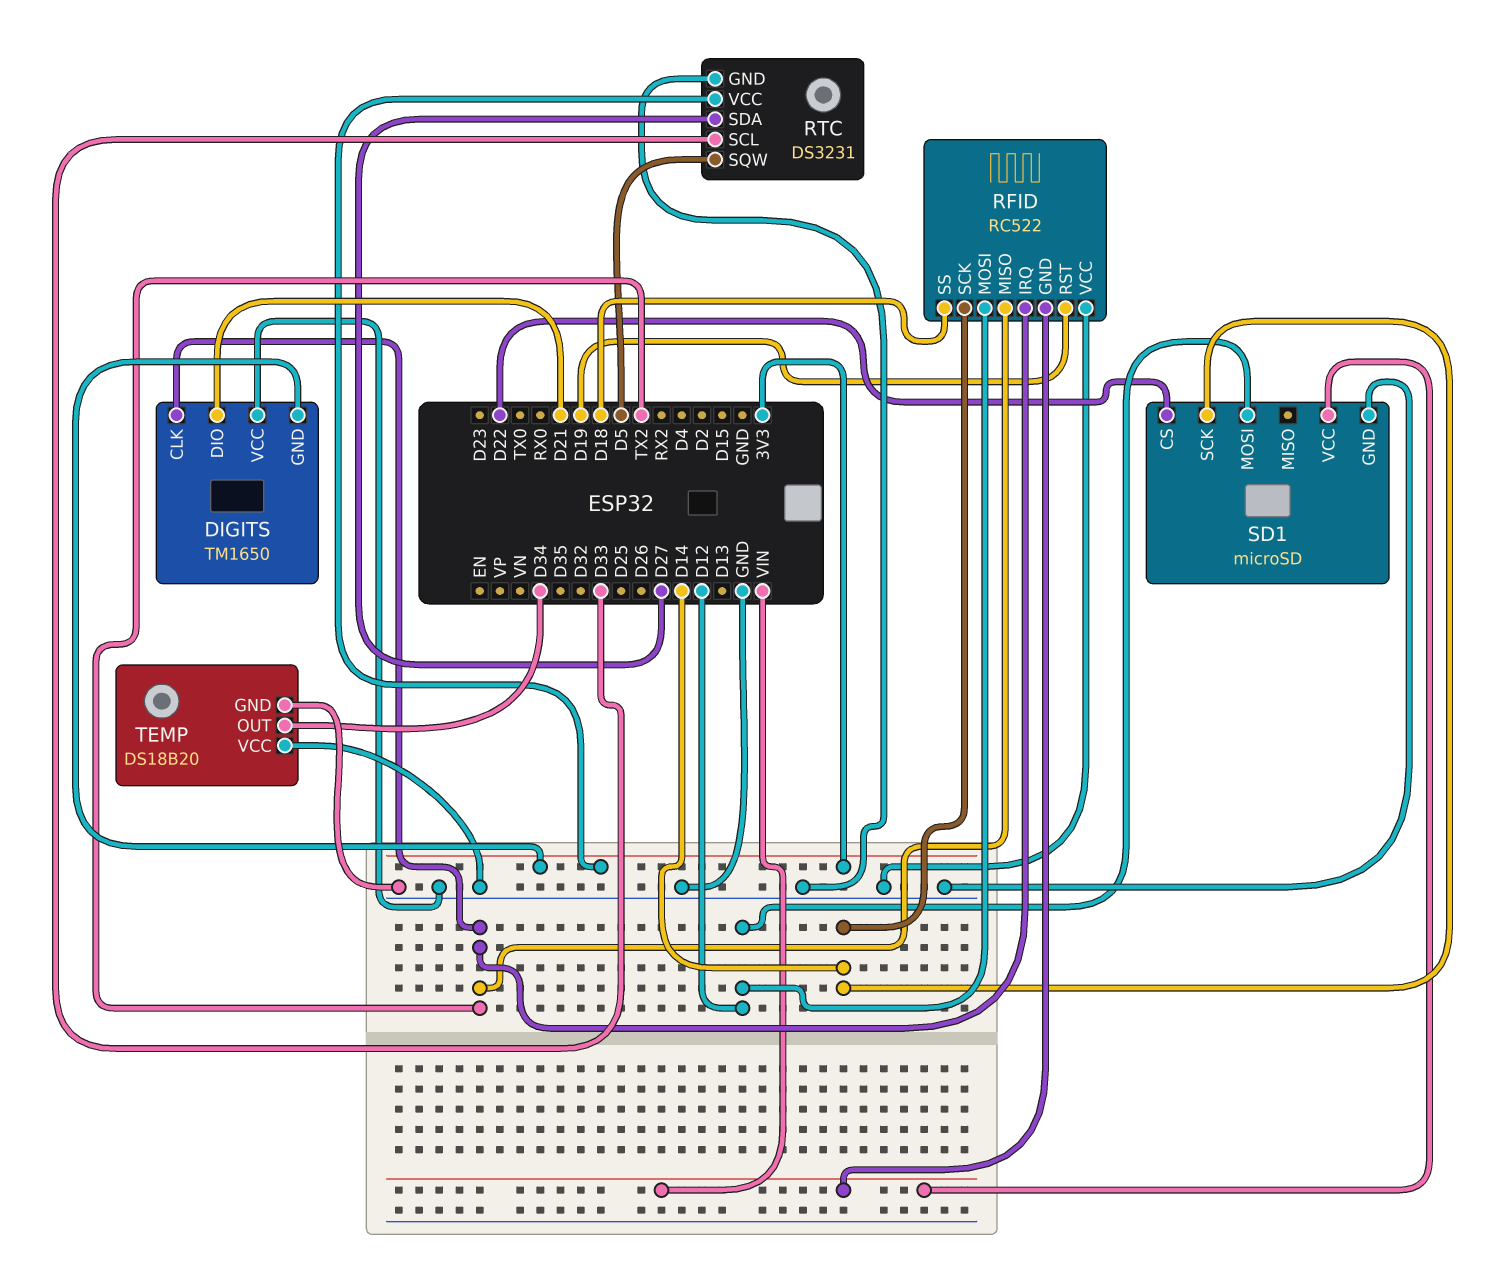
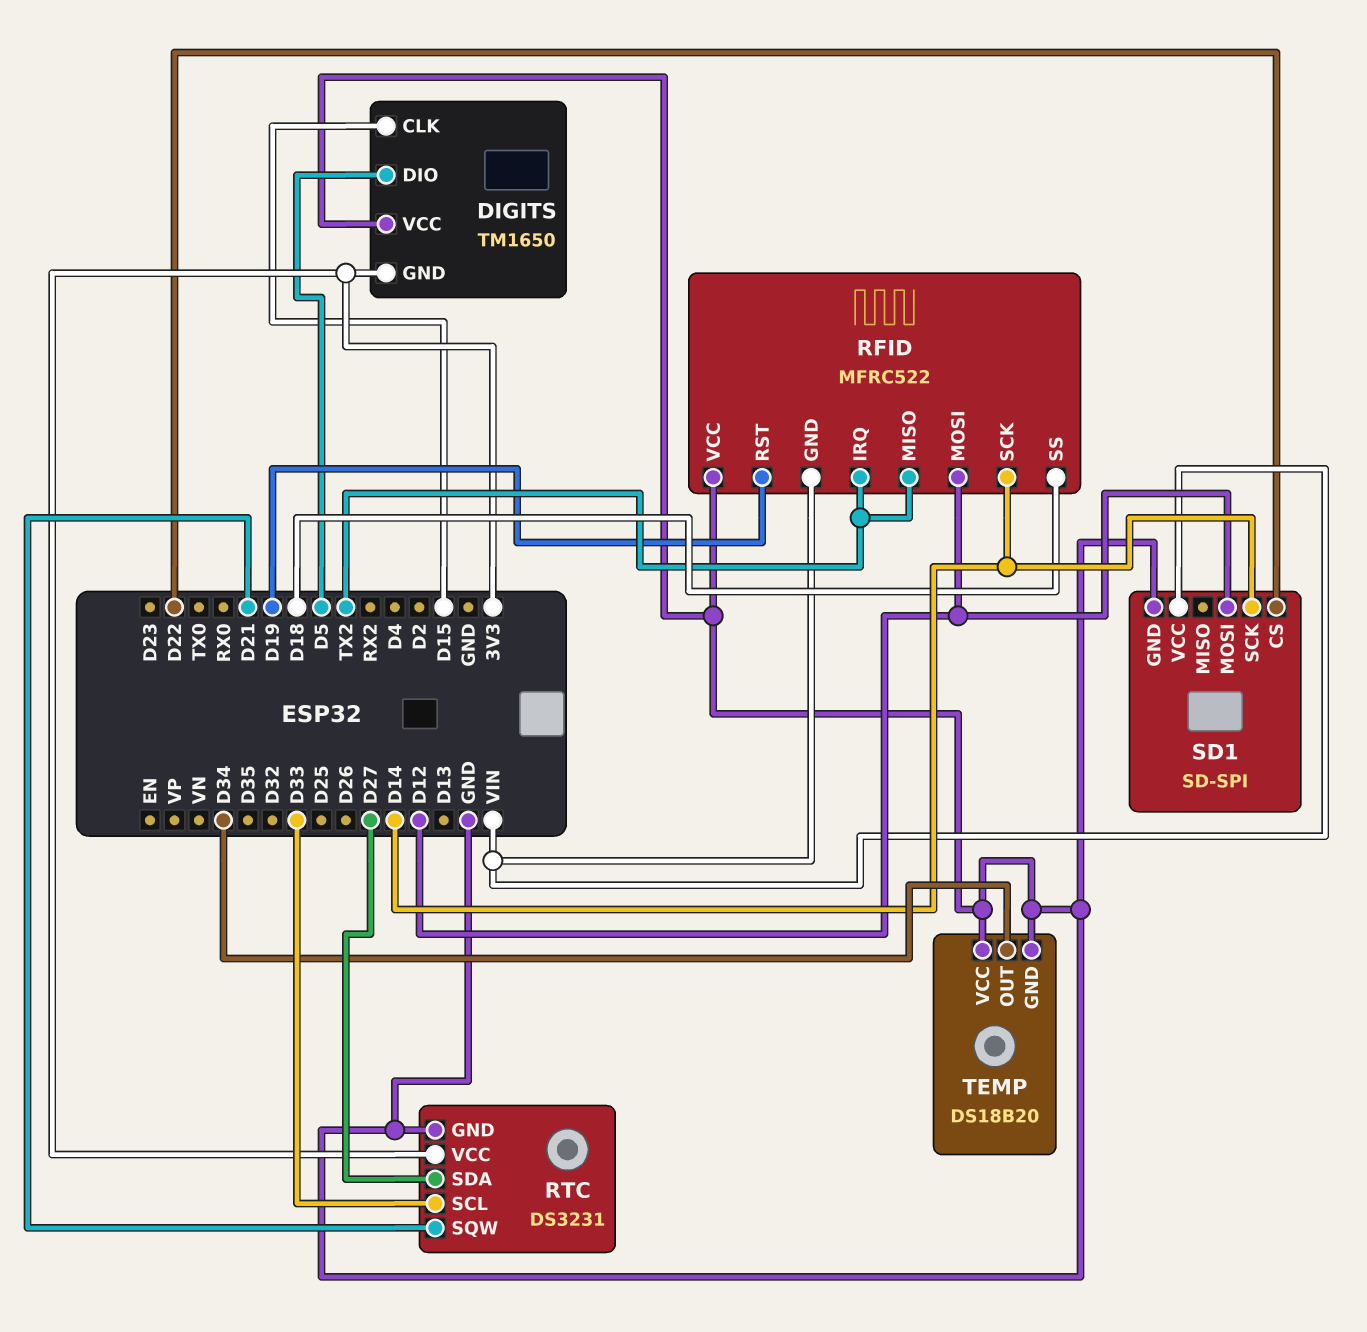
DIGITS pin CLK: TX2 -> D15
DIGITS pin DIO: D21 -> D5
RFID: RC522 -> MFRC522
RTC pin SQW: D5 -> D21
SD1: microSD -> SD-SPI

